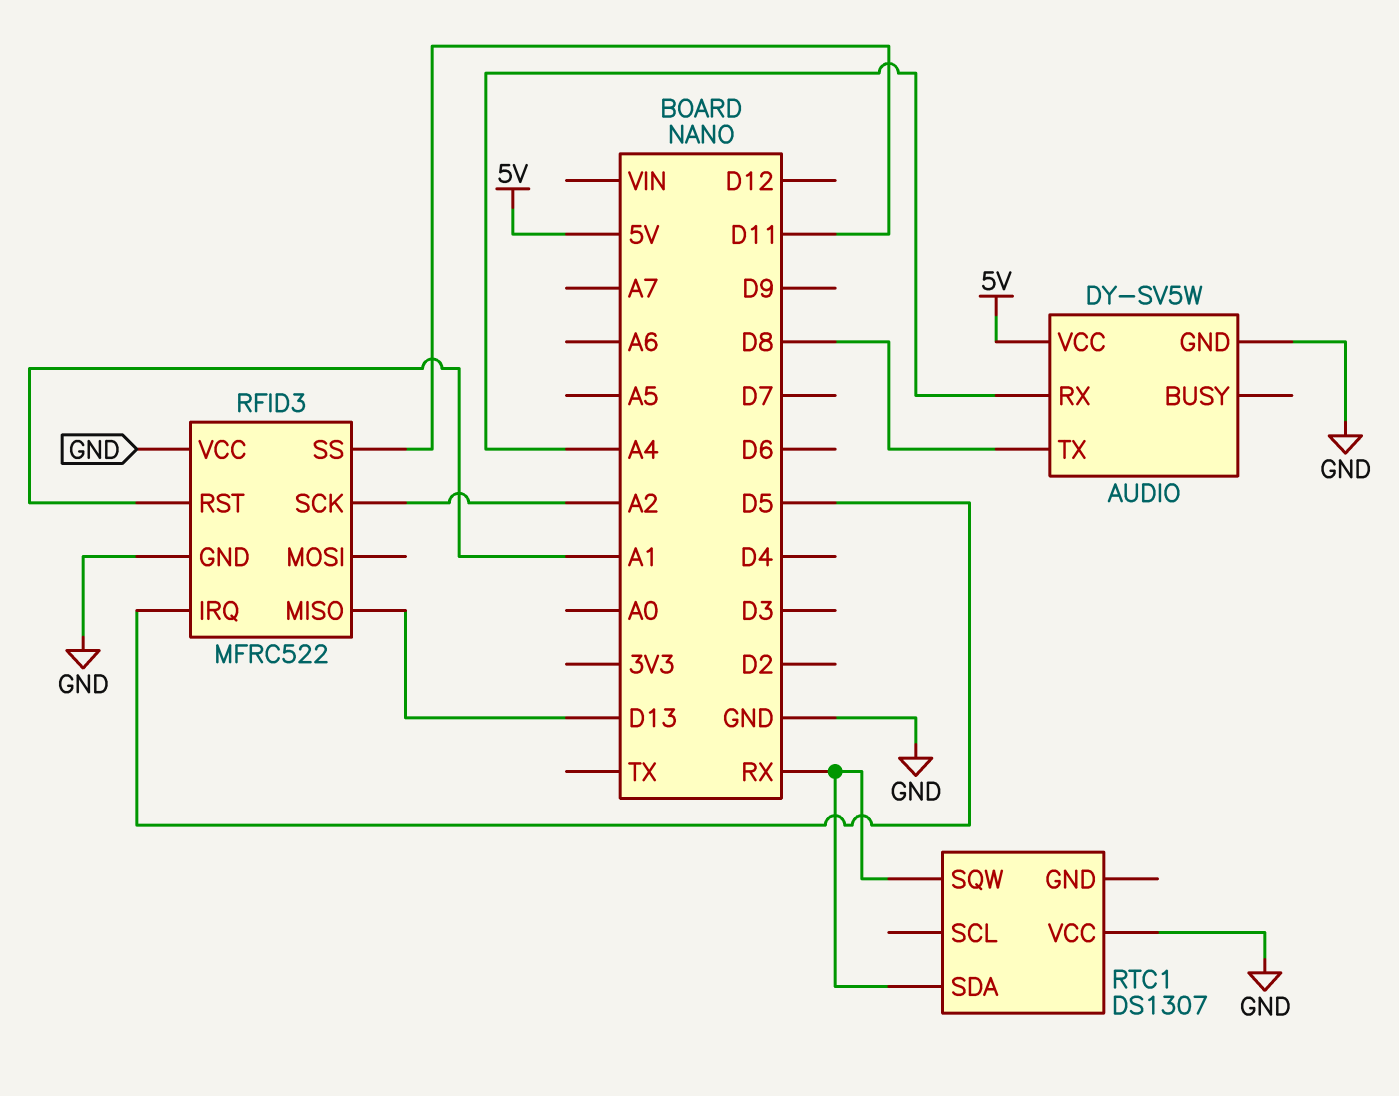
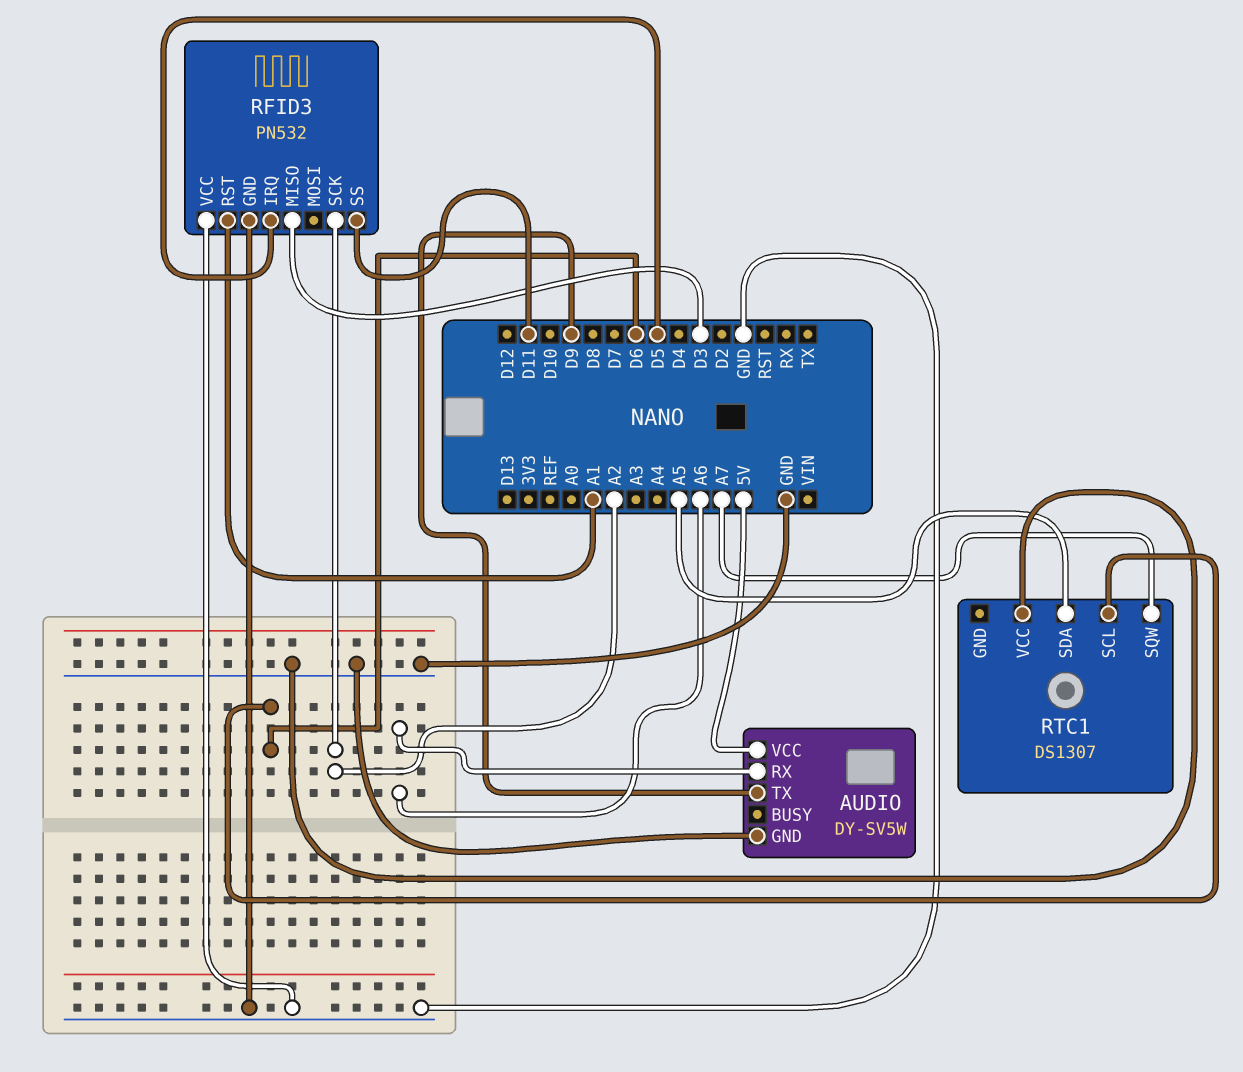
AUDIO pin RX: A4 -> A6
AUDIO pin TX: D8 -> D9
RFID3: MFRC522 -> PN532
RFID3 pin MISO: D13 -> D3
RTC1 pin SCL: none -> D6
RTC1 pin SDA: RX -> A5
RTC1 pin SQW: RX -> A7

